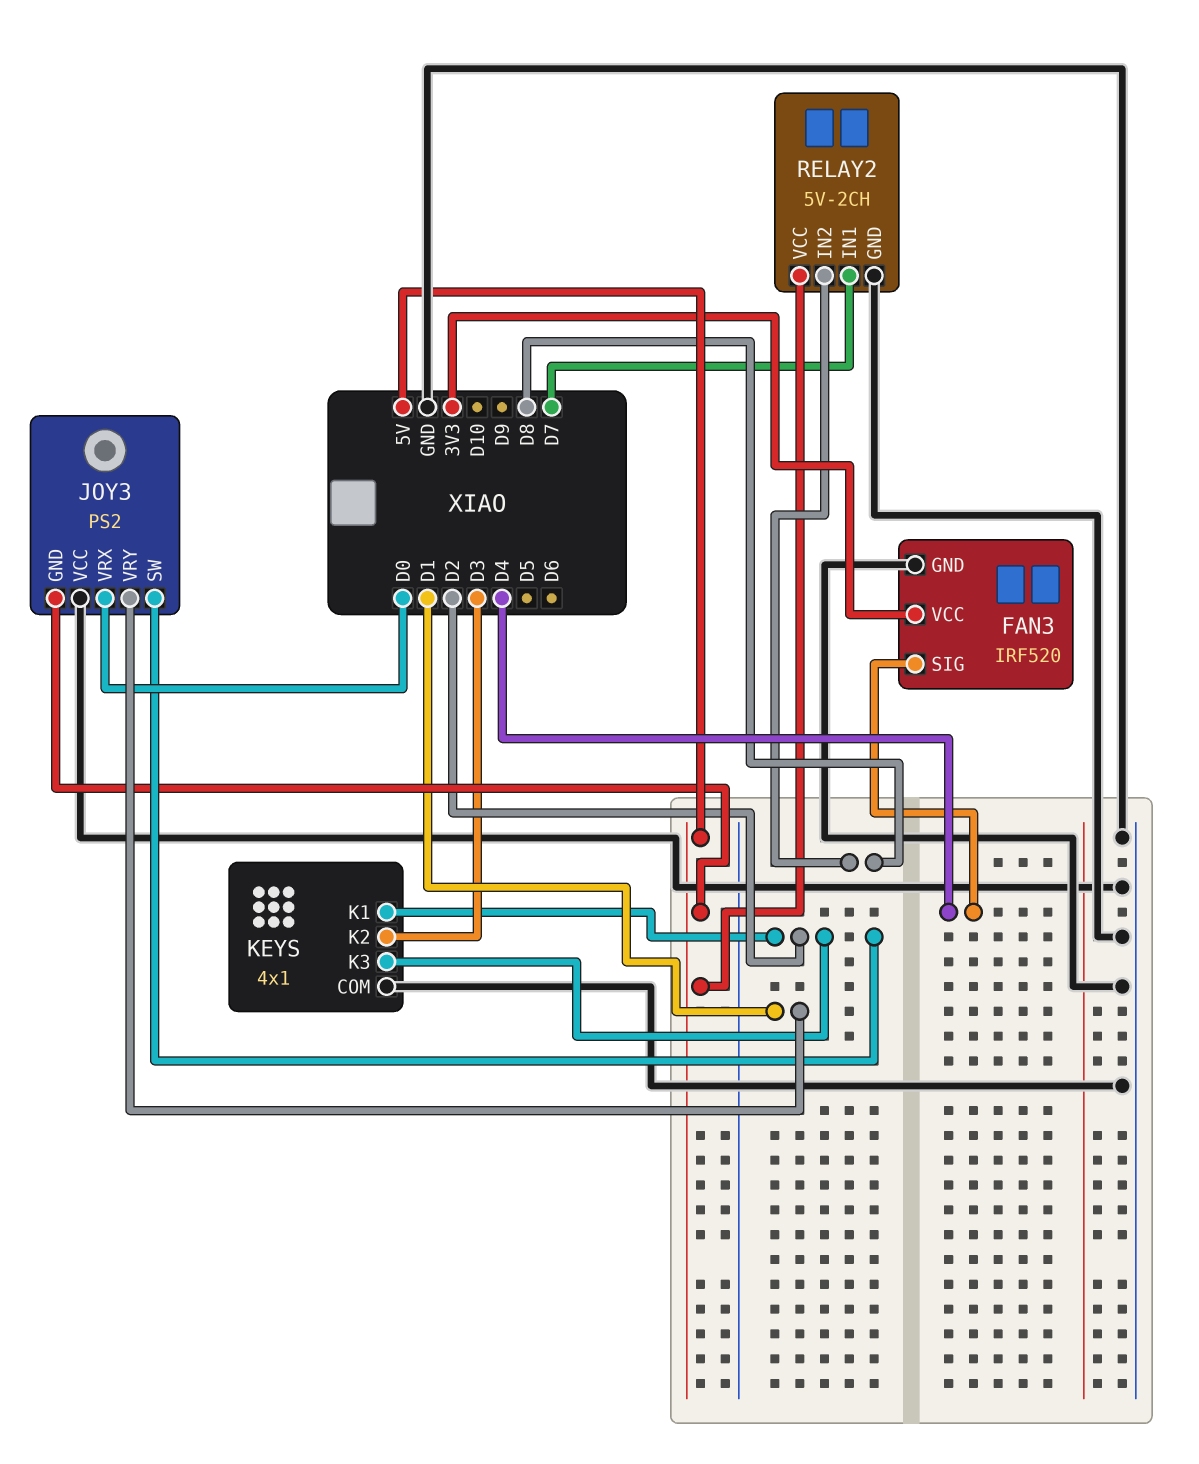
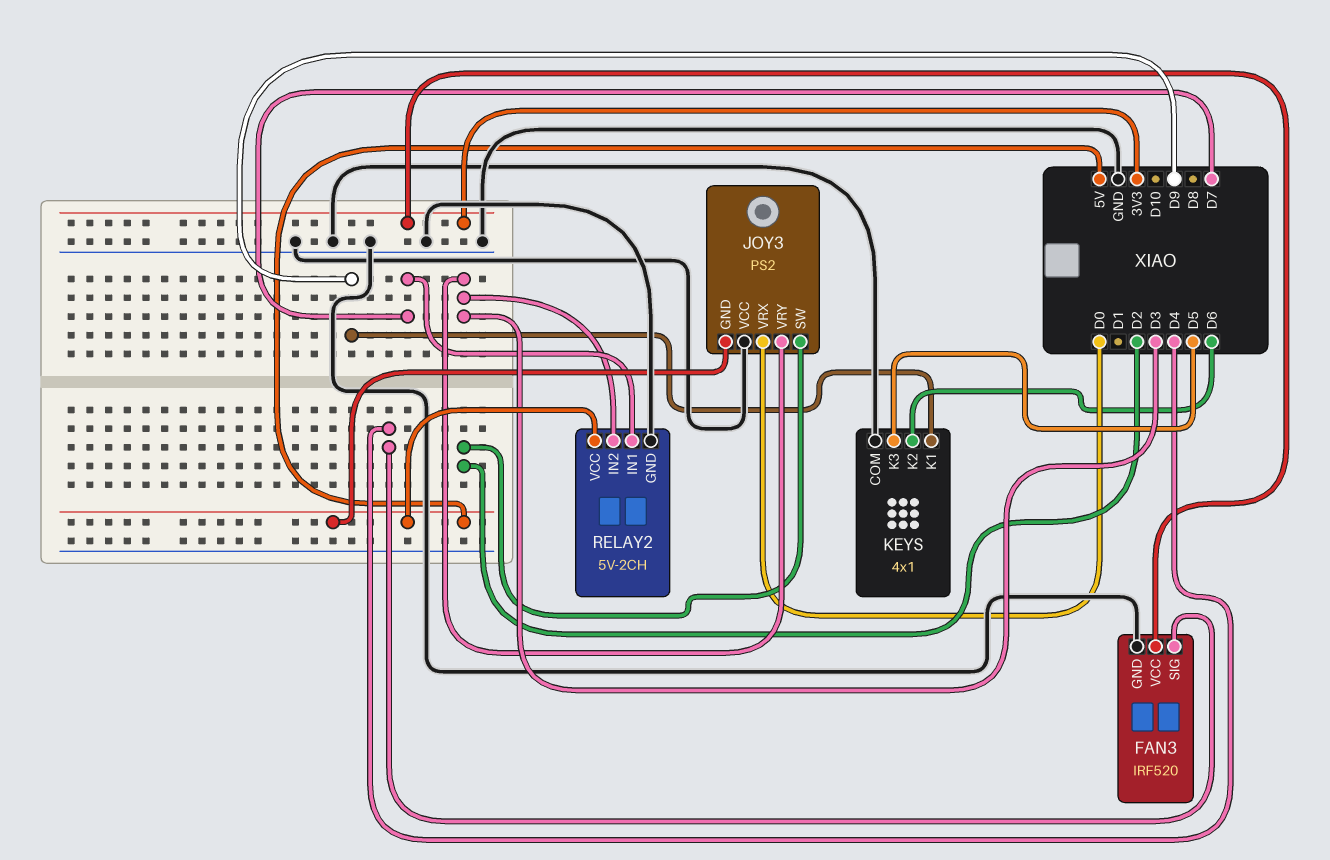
JOY3 pin VRY: D1 -> D3
KEYS pin K1: D2 -> D9
KEYS pin K2: D3 -> D6
KEYS pin K3: D2 -> D5
RELAY2 pin IN2: D8 -> D3

